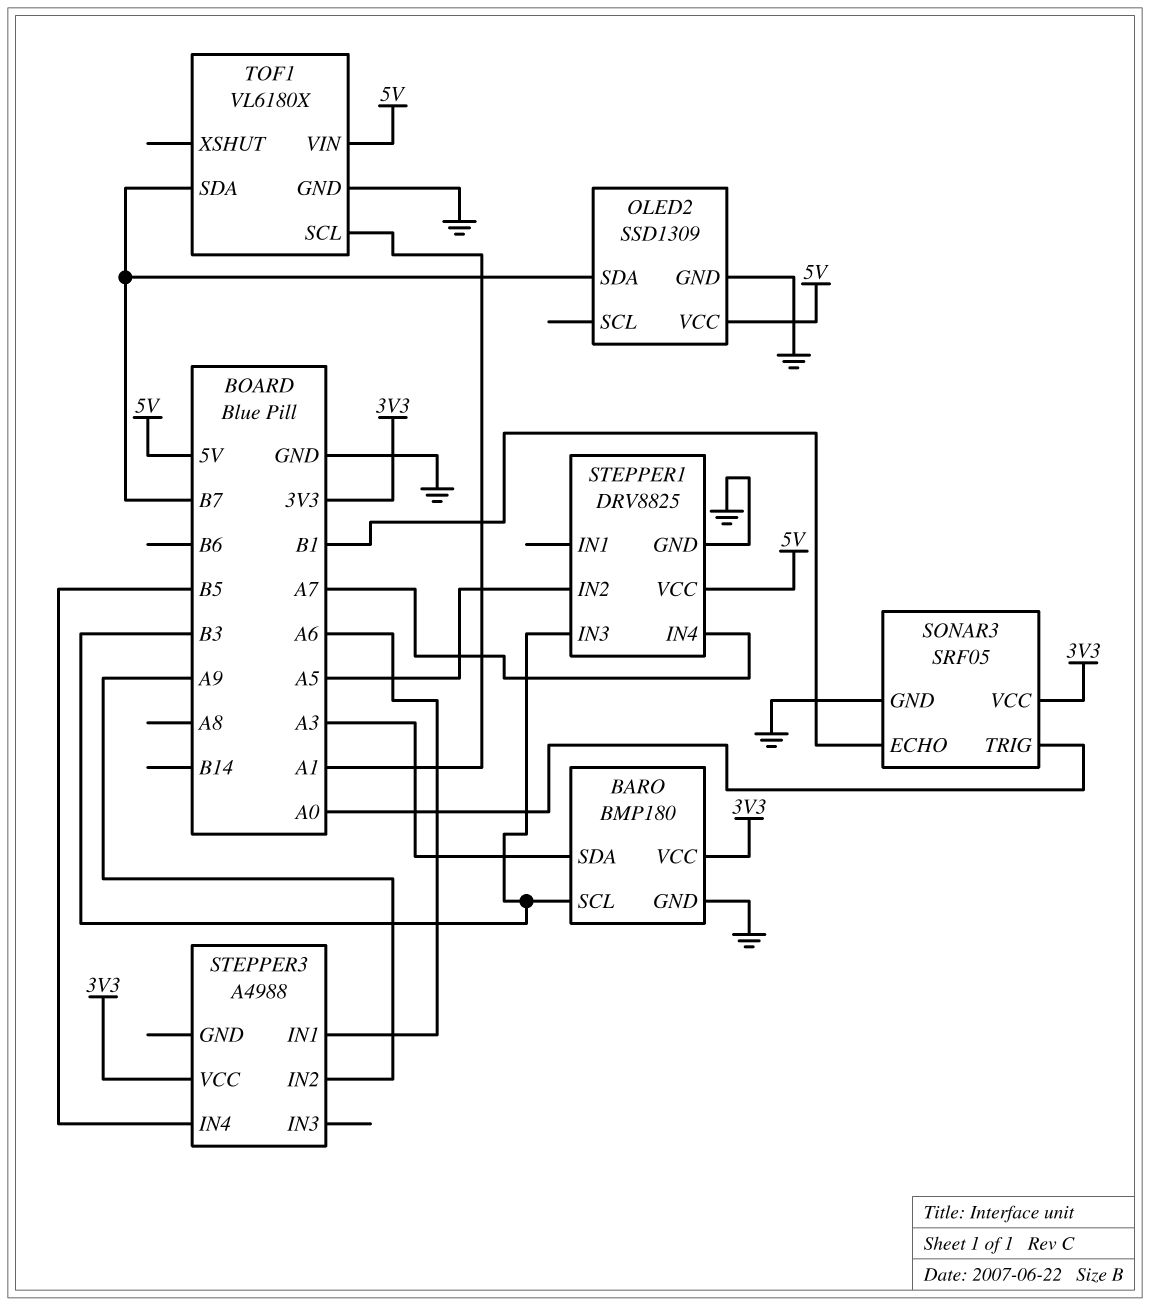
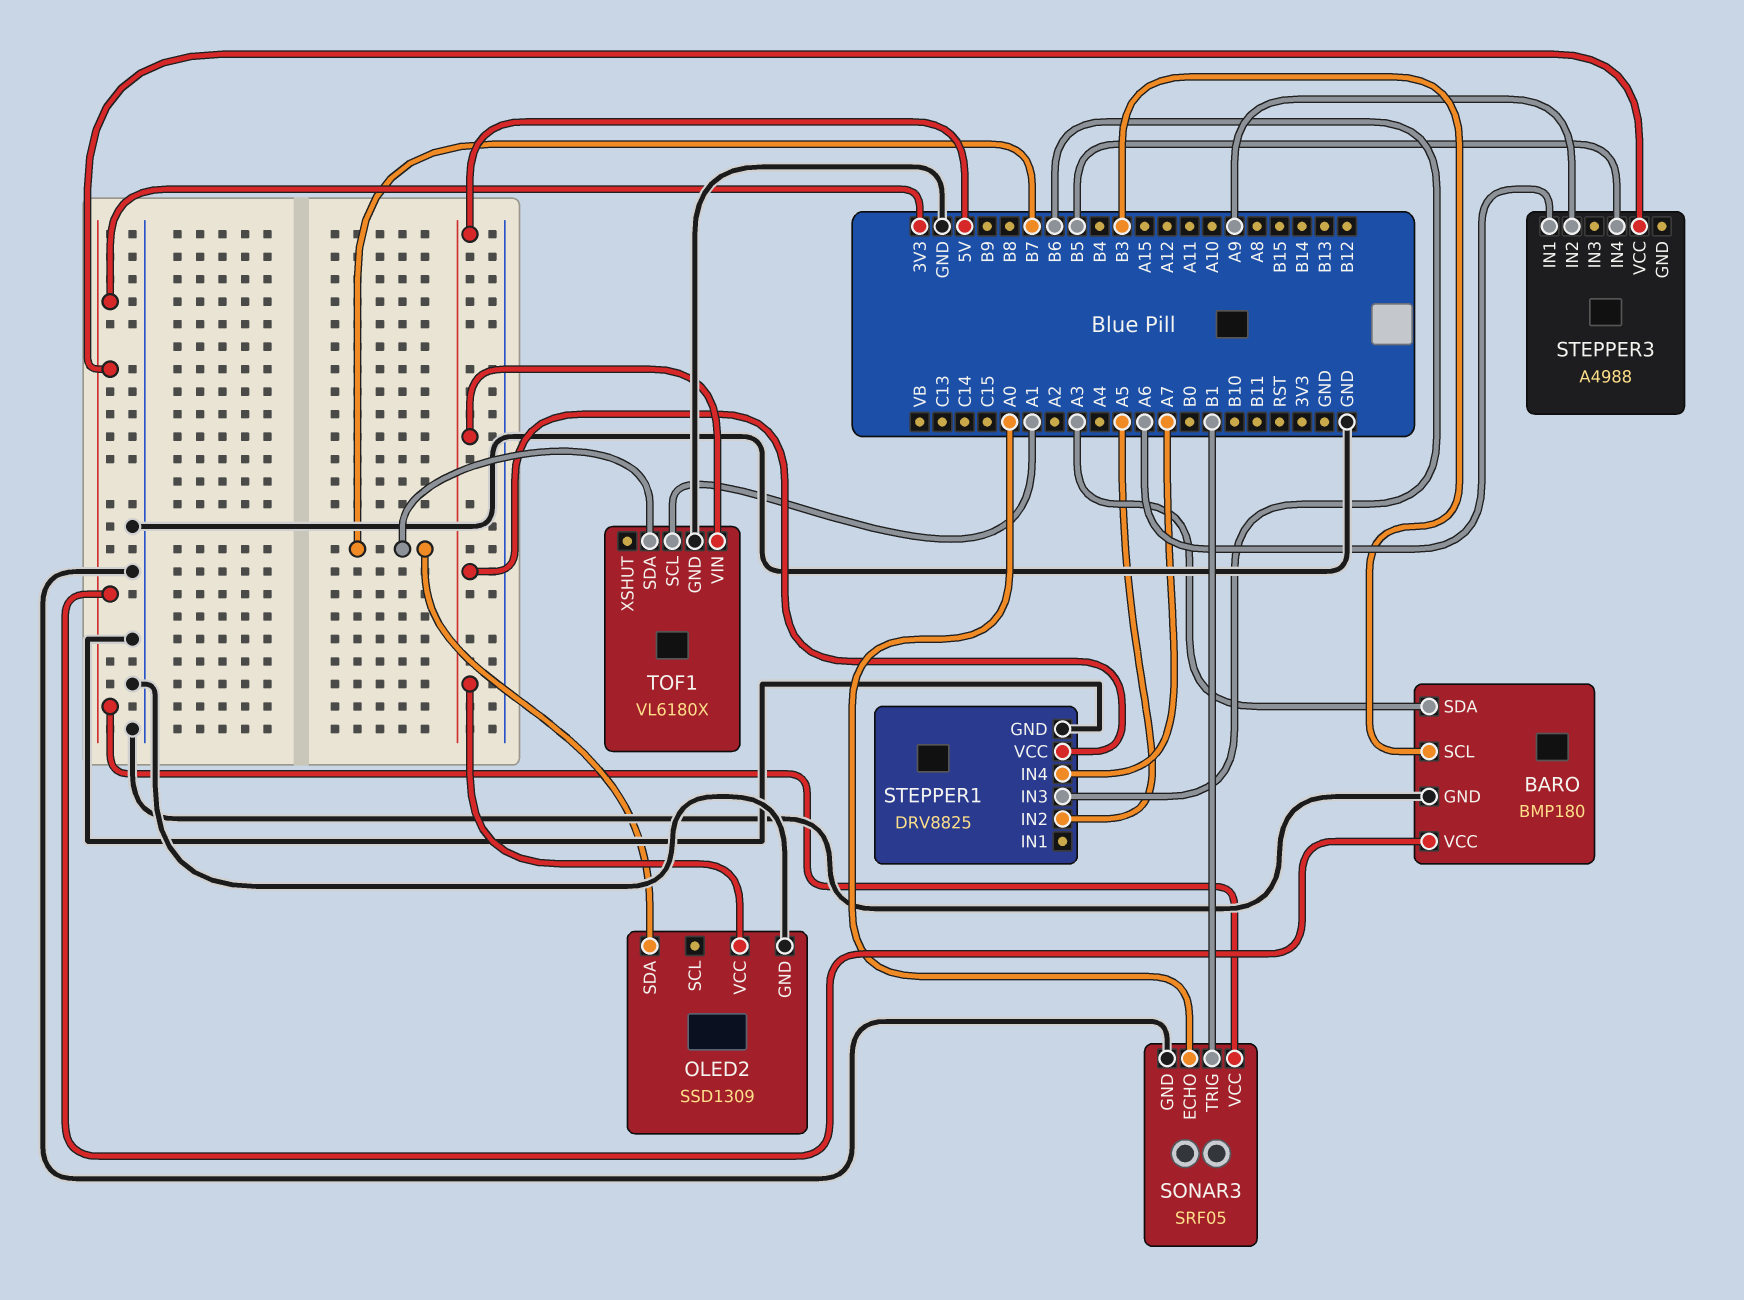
SONAR3 pin ECHO: B1 -> A0
SONAR3 pin TRIG: A0 -> B1
STEPPER1 pin IN3: B3 -> B6

